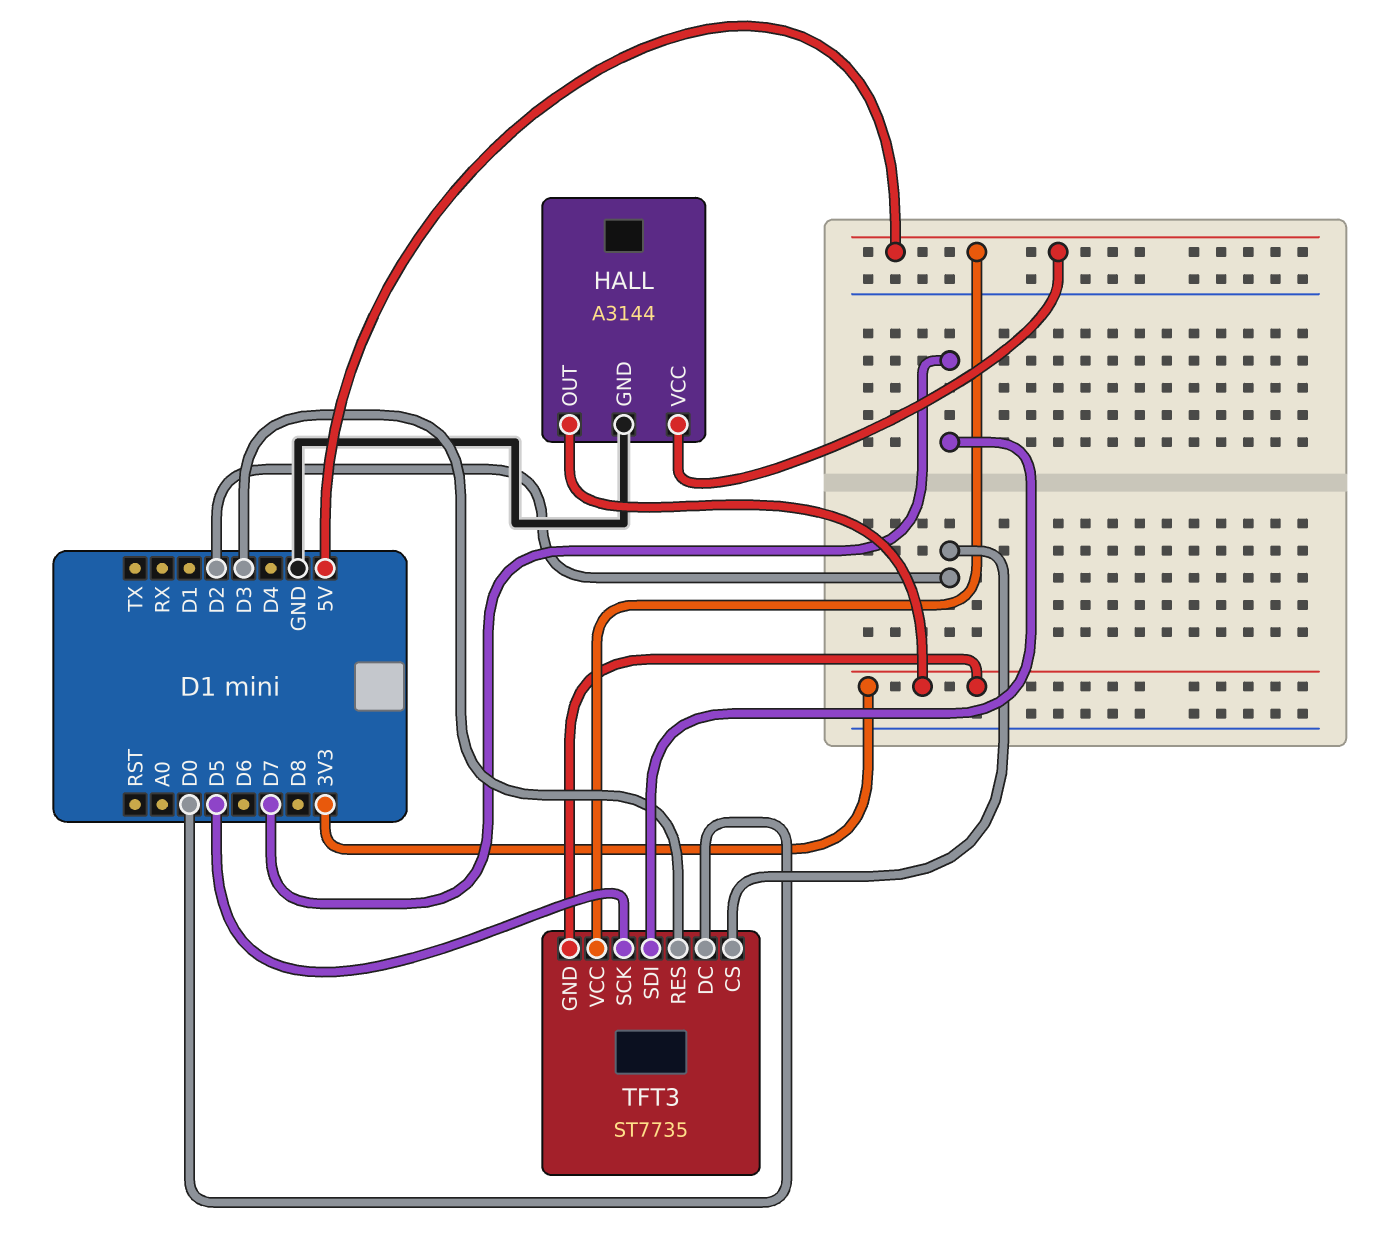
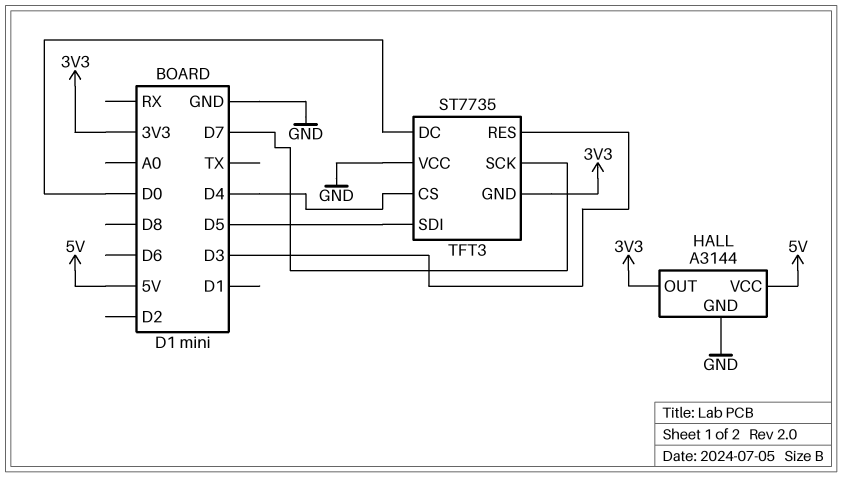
TFT3 pin CS: D2 -> D4
TFT3 pin SCK: D5 -> D7
TFT3 pin SDI: D7 -> D5
TFT3 pin VCC: 5V -> GND

